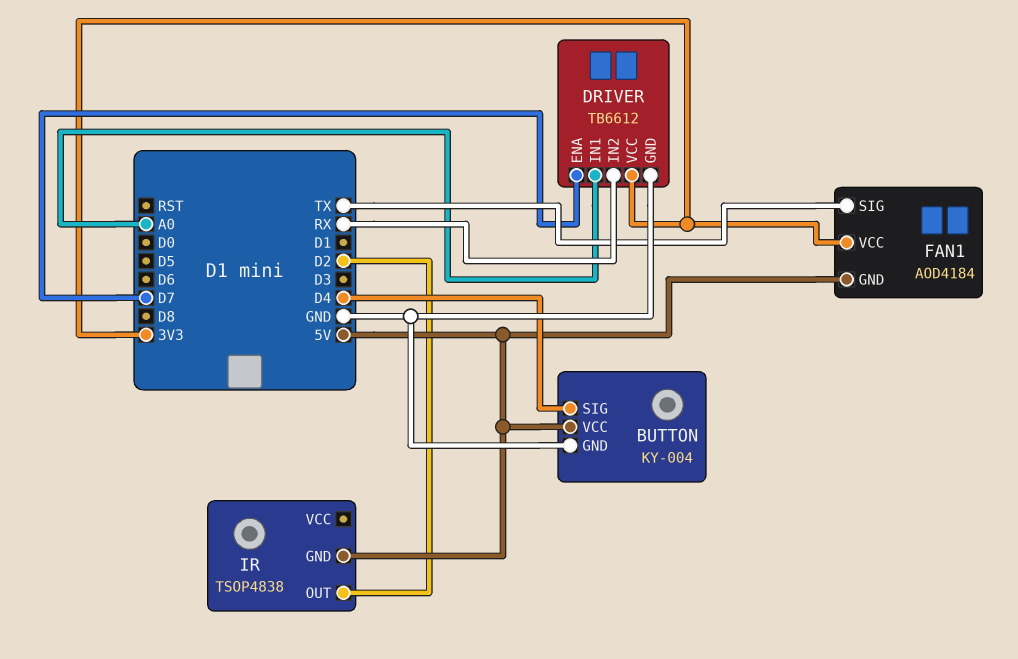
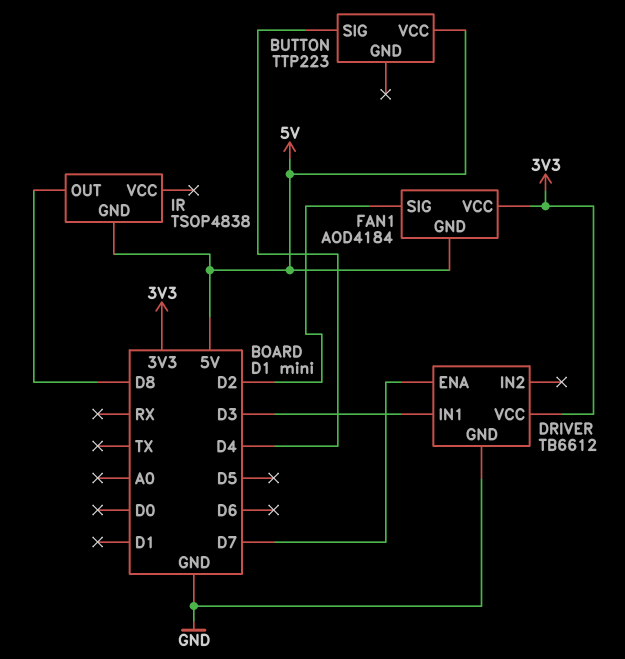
BUTTON: KY-004 -> TTP223
BUTTON pin GND: GND -> none
DRIVER pin IN1: A0 -> D3
DRIVER pin IN2: RX -> none
FAN1 pin SIG: TX -> D2
IR pin OUT: D2 -> D8

